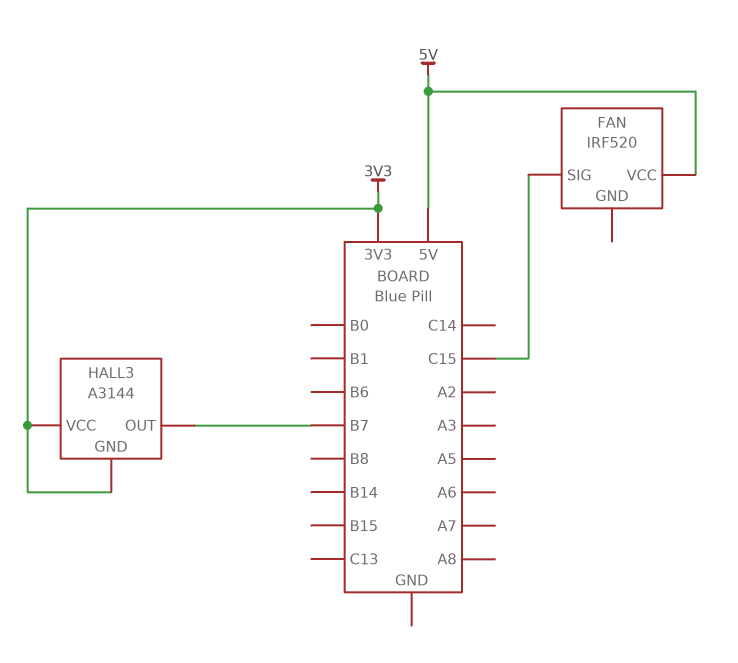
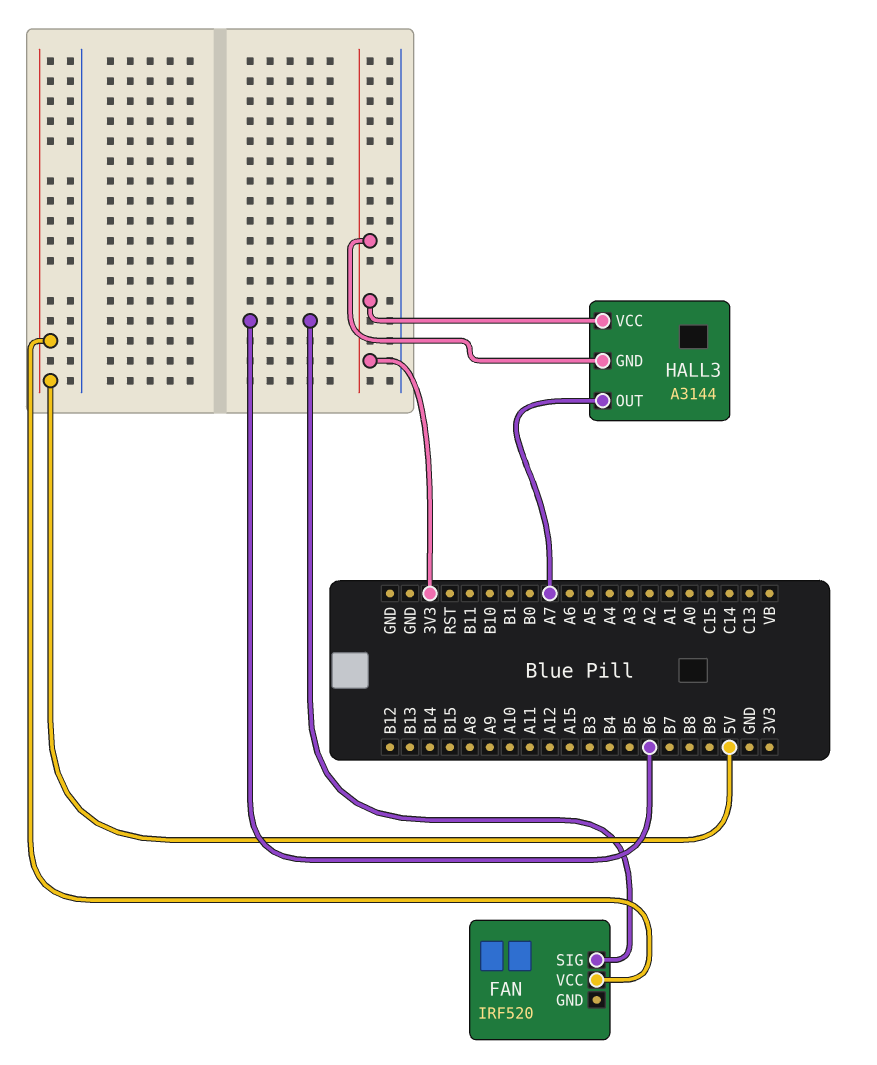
FAN pin SIG: C15 -> B6
HALL3 pin OUT: B7 -> A7

